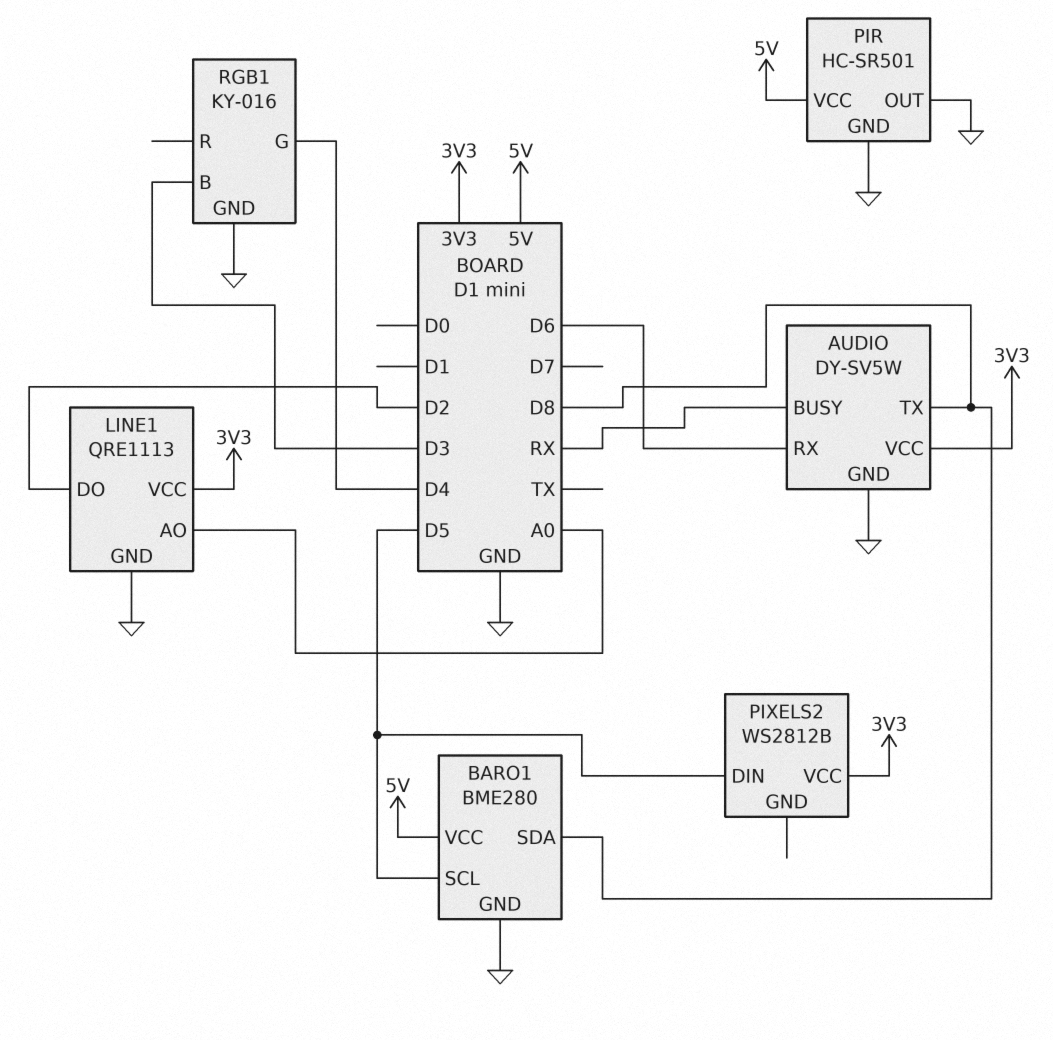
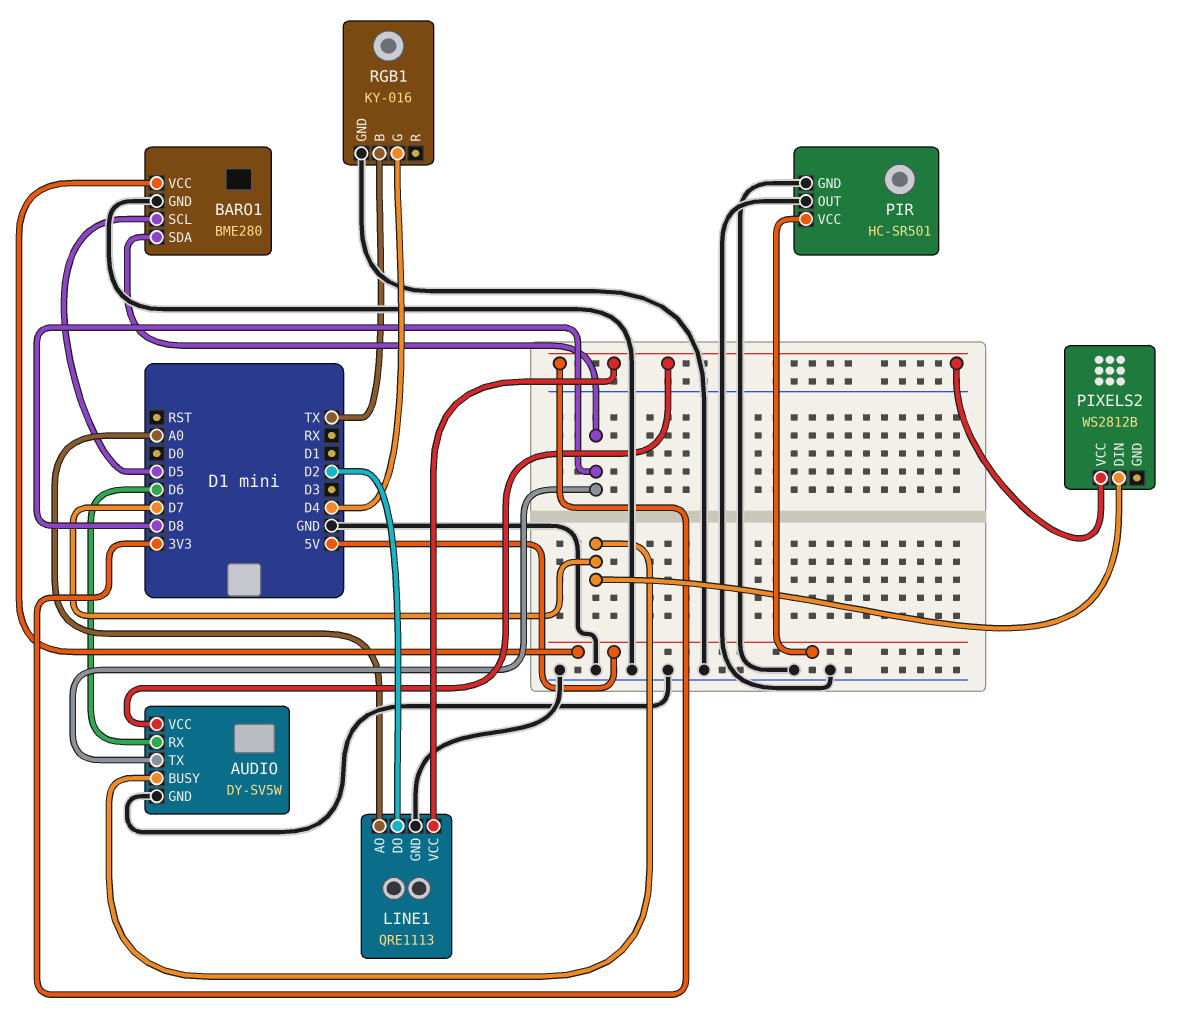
AUDIO pin BUSY: RX -> D7
PIXELS2 pin DIN: D5 -> D7
RGB1 pin B: D3 -> TX

